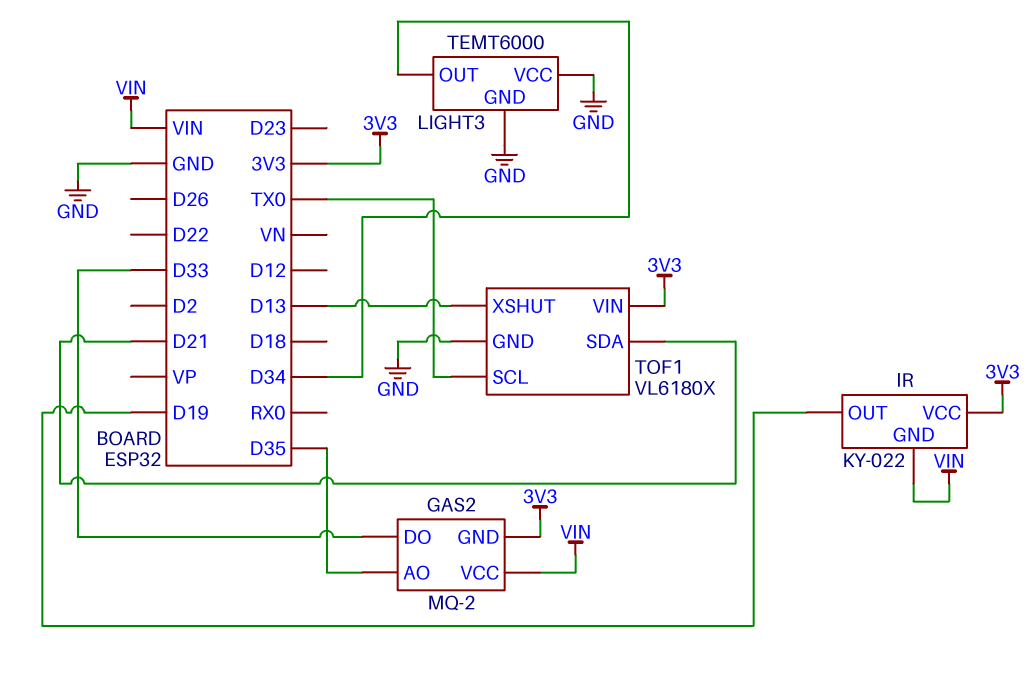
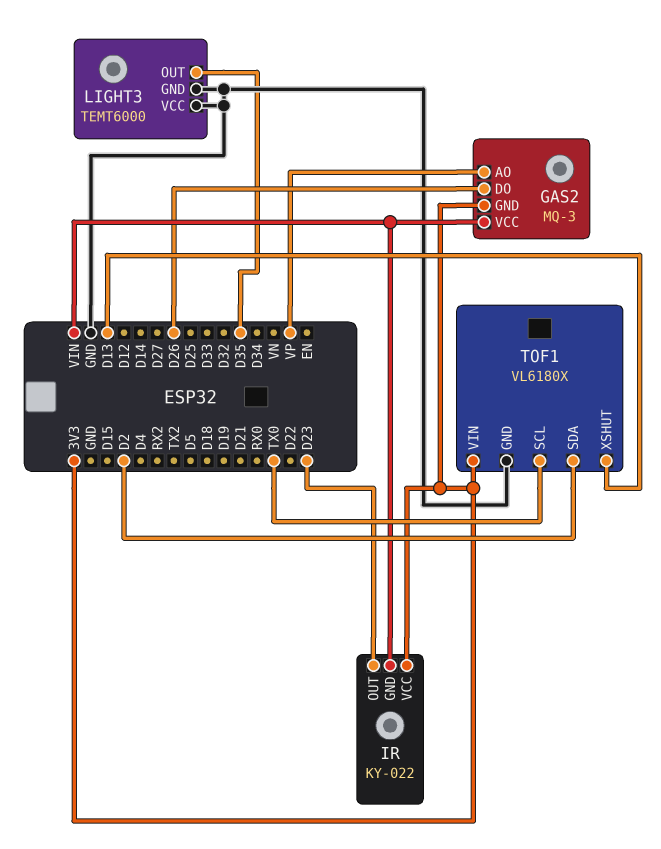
GAS2: MQ-2 -> MQ-3
GAS2 pin AO: D35 -> VP
GAS2 pin DO: D33 -> D26
IR pin OUT: D19 -> D23
LIGHT3 pin OUT: D34 -> D35
TOF1 pin SDA: D21 -> D2

